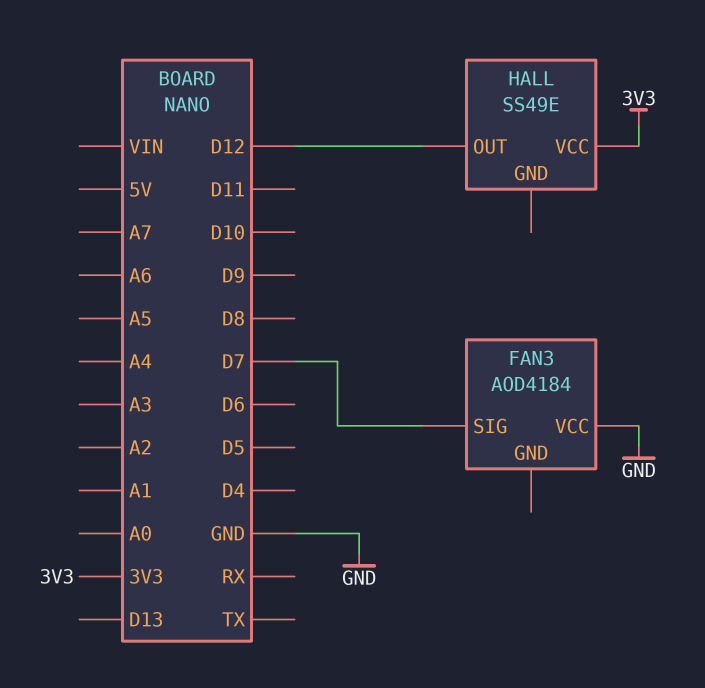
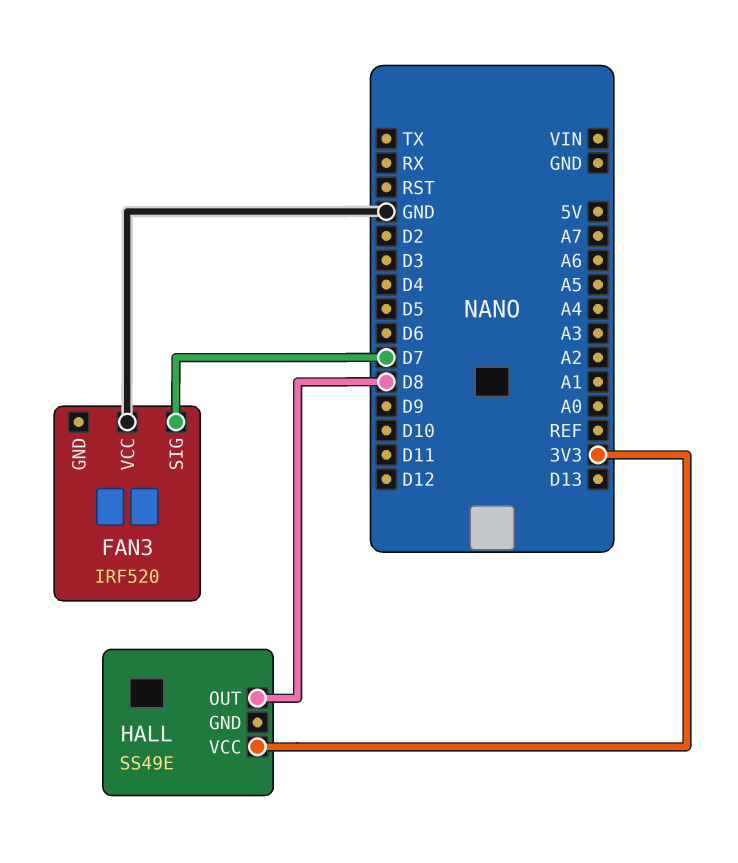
FAN3: AOD4184 -> IRF520
HALL pin OUT: D12 -> D8

